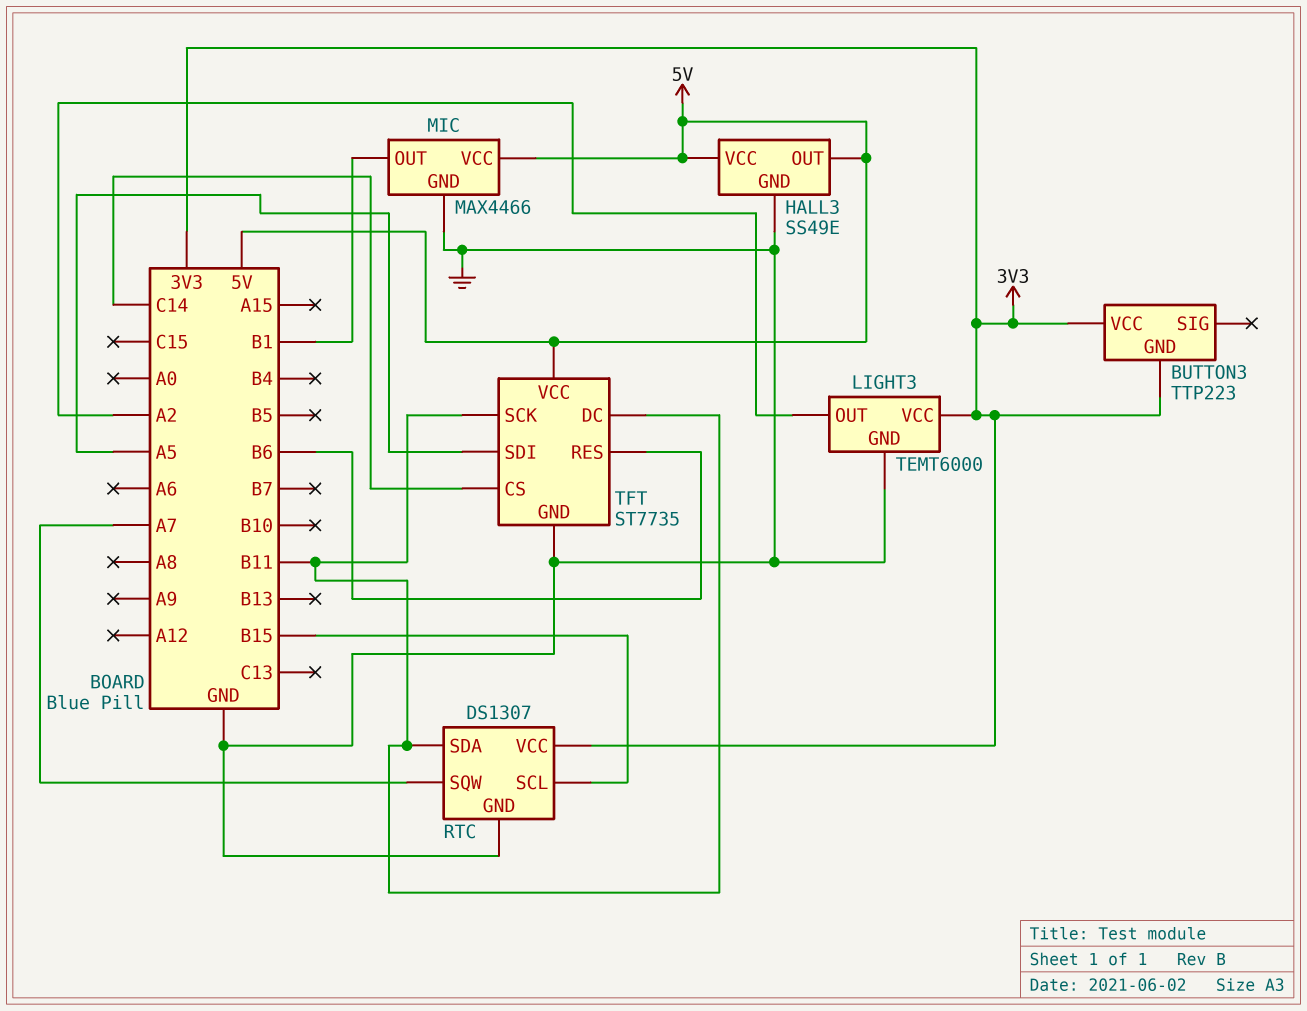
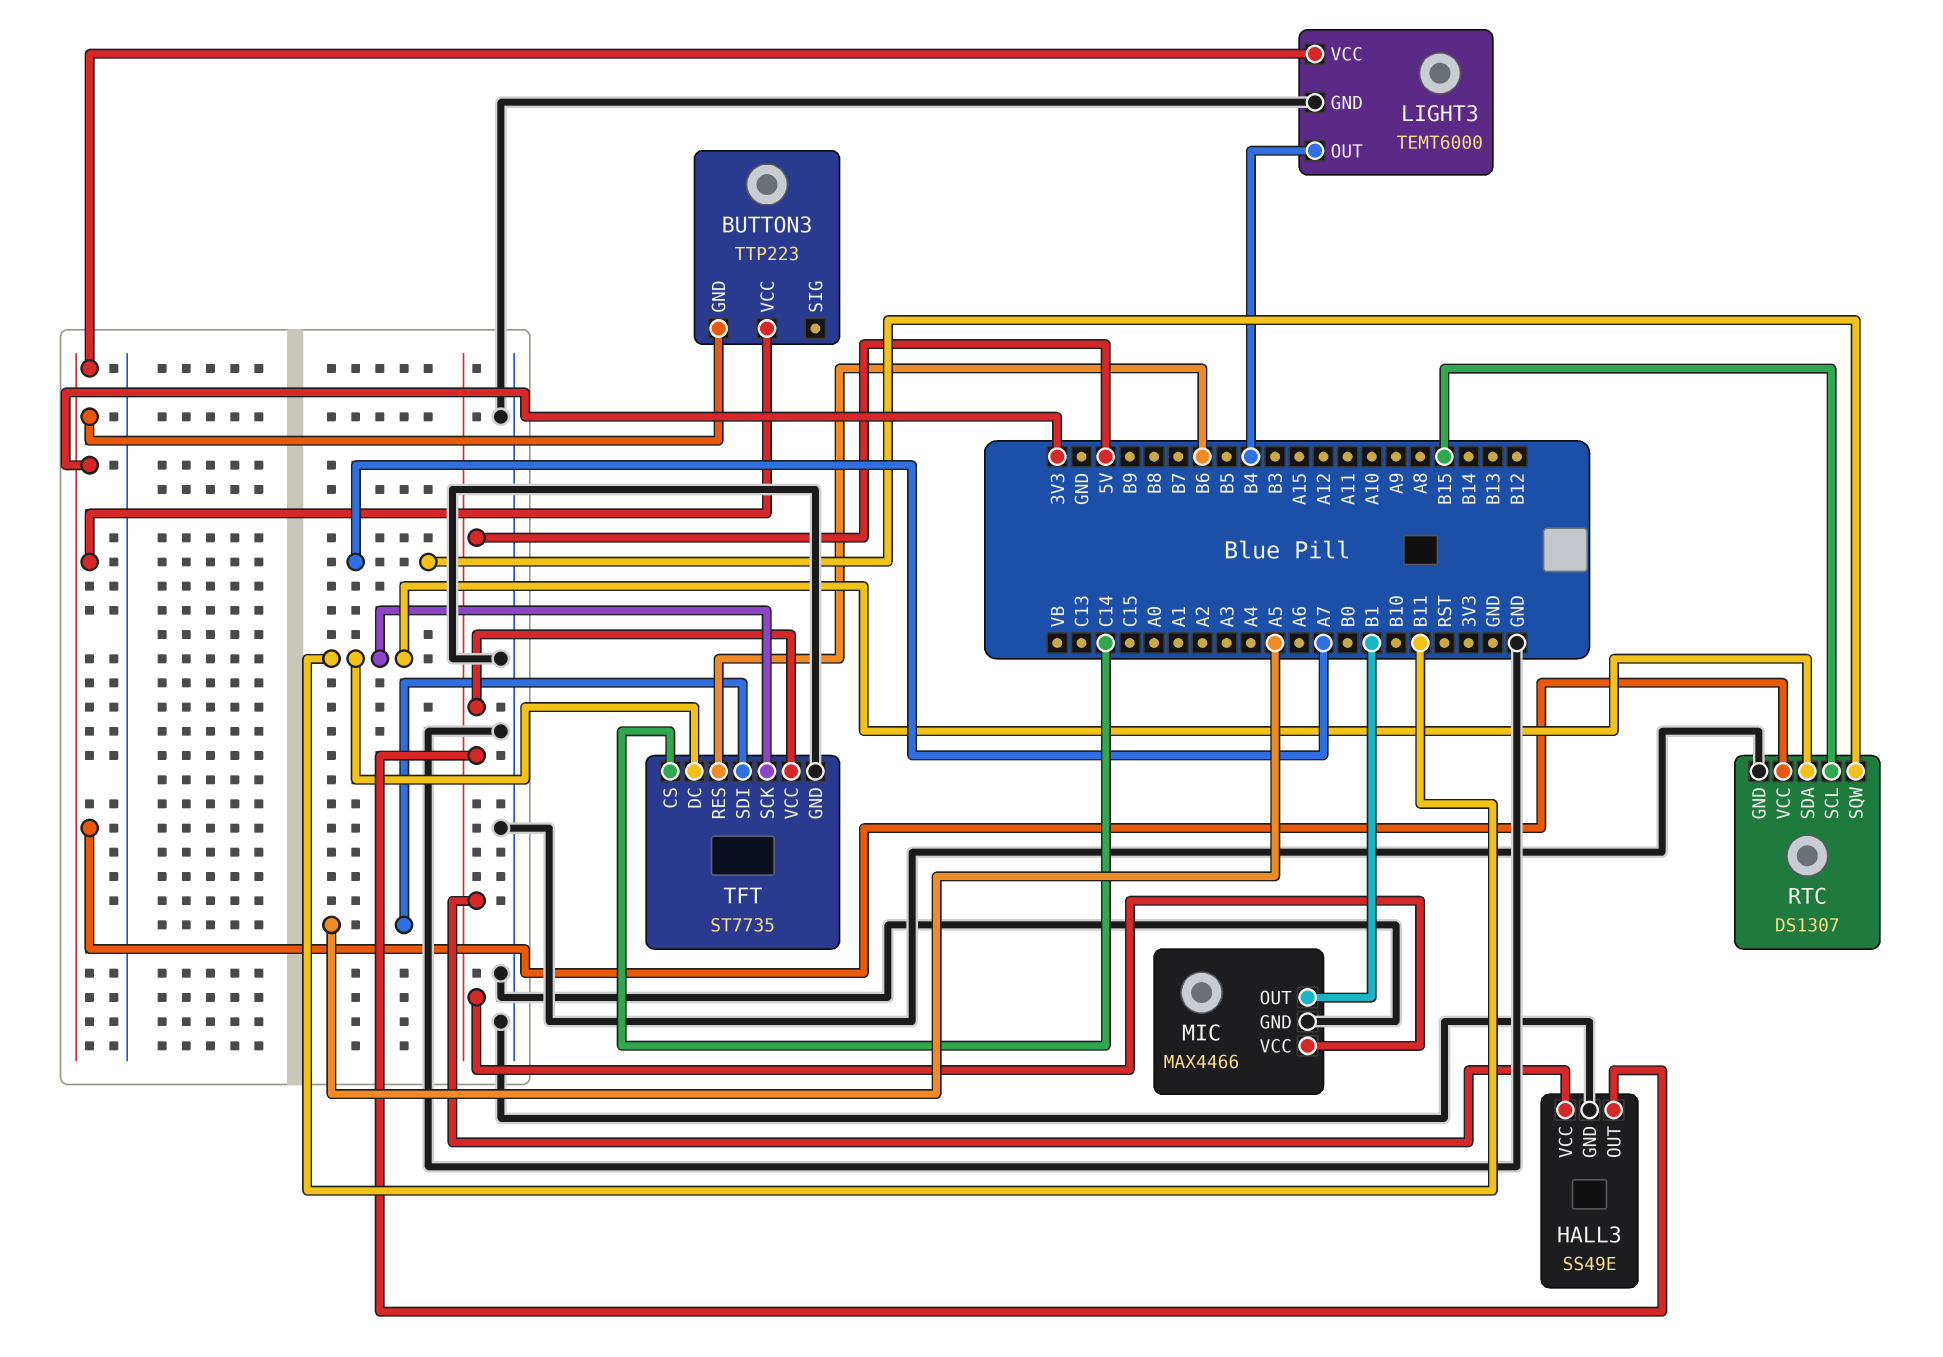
LIGHT3 pin OUT: A2 -> B4

